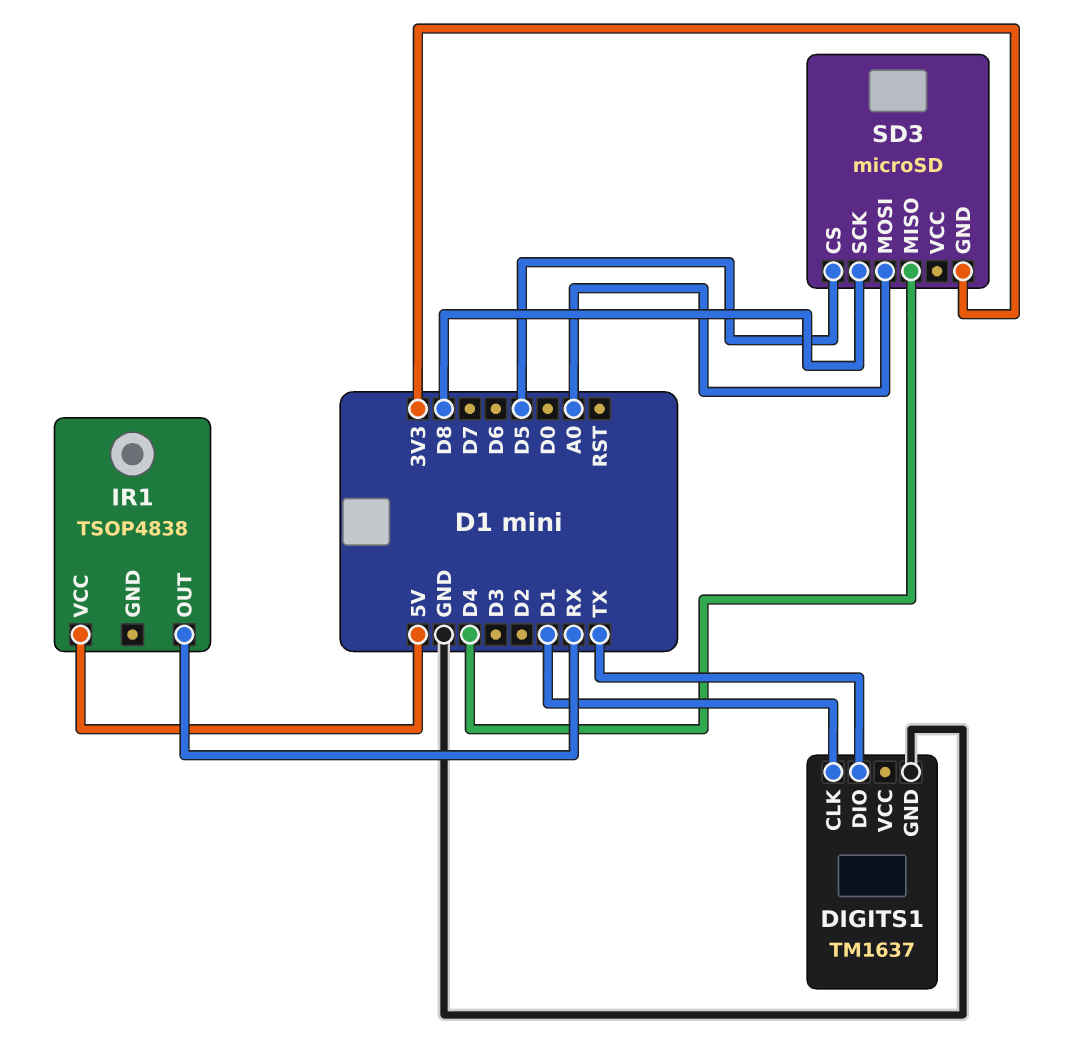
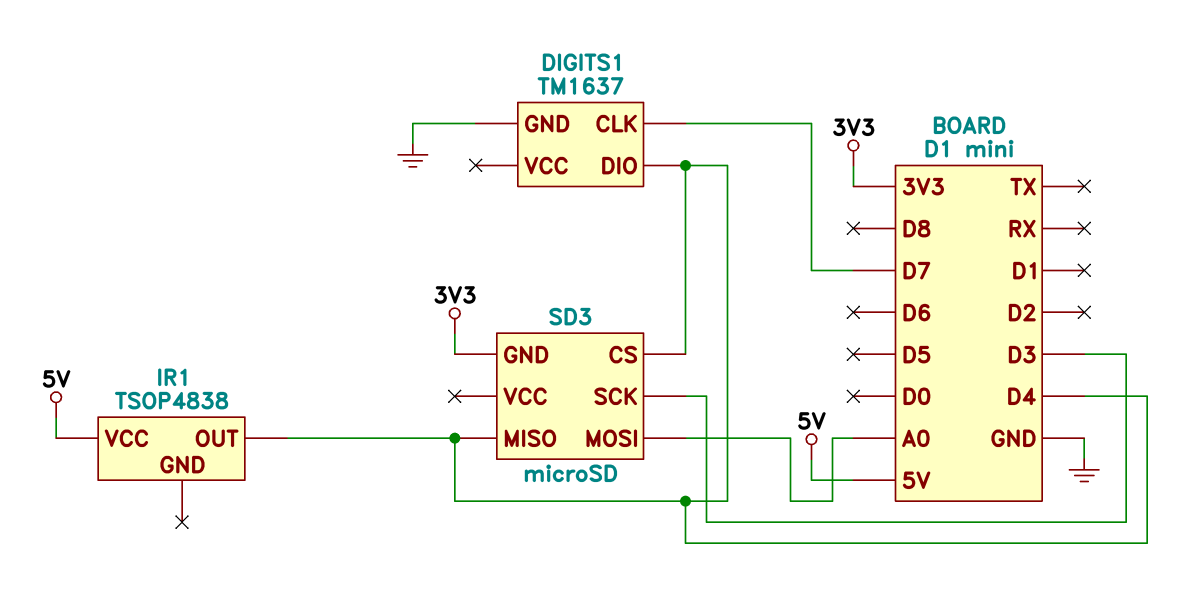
DIGITS1 pin CLK: D1 -> D7
DIGITS1 pin DIO: TX -> D4
IR1 pin OUT: RX -> D4
SD3 pin CS: D5 -> D4
SD3 pin SCK: D8 -> D3

